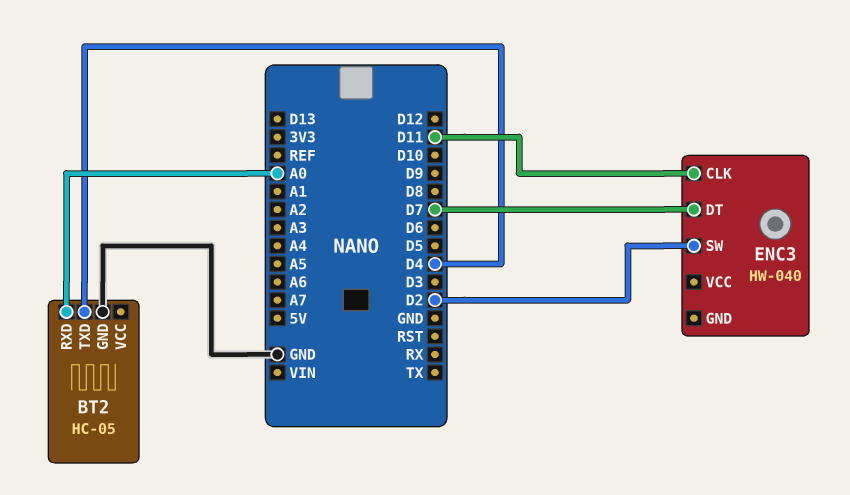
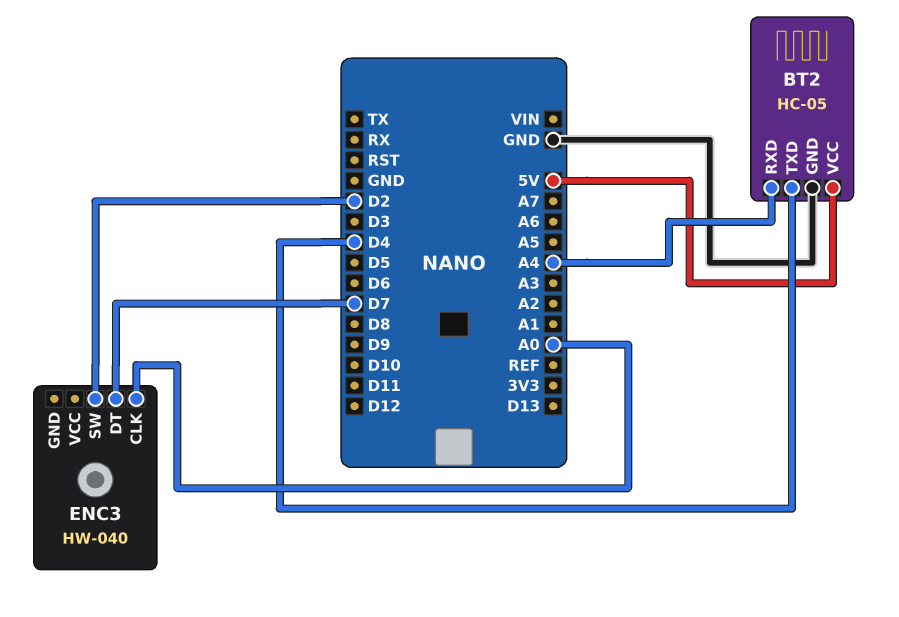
BT2 pin RXD: A0 -> A4
BT2 pin VCC: none -> 5V
ENC3 pin CLK: D11 -> A0

